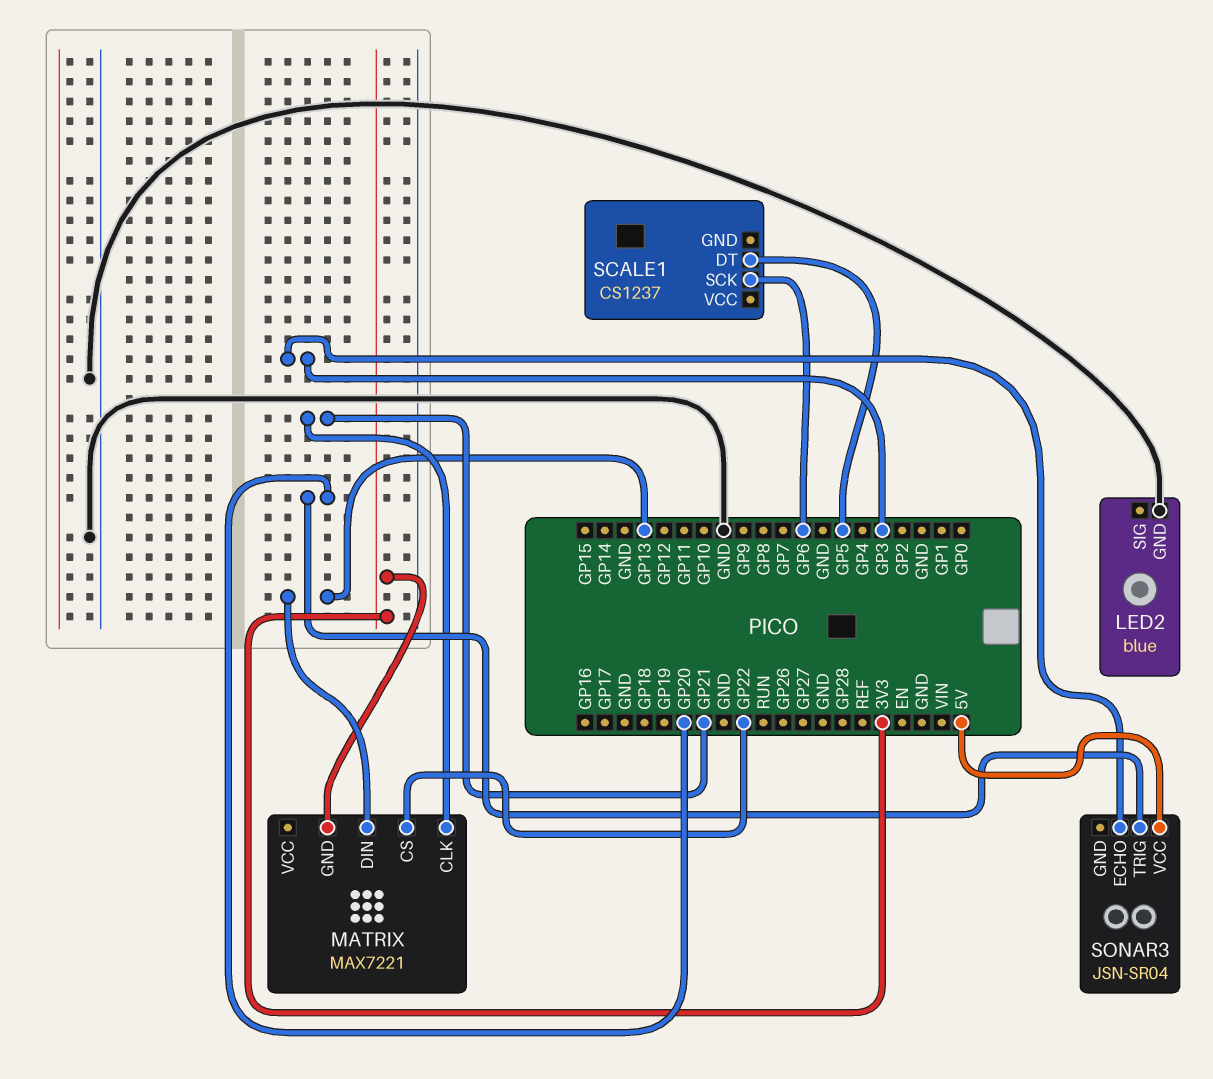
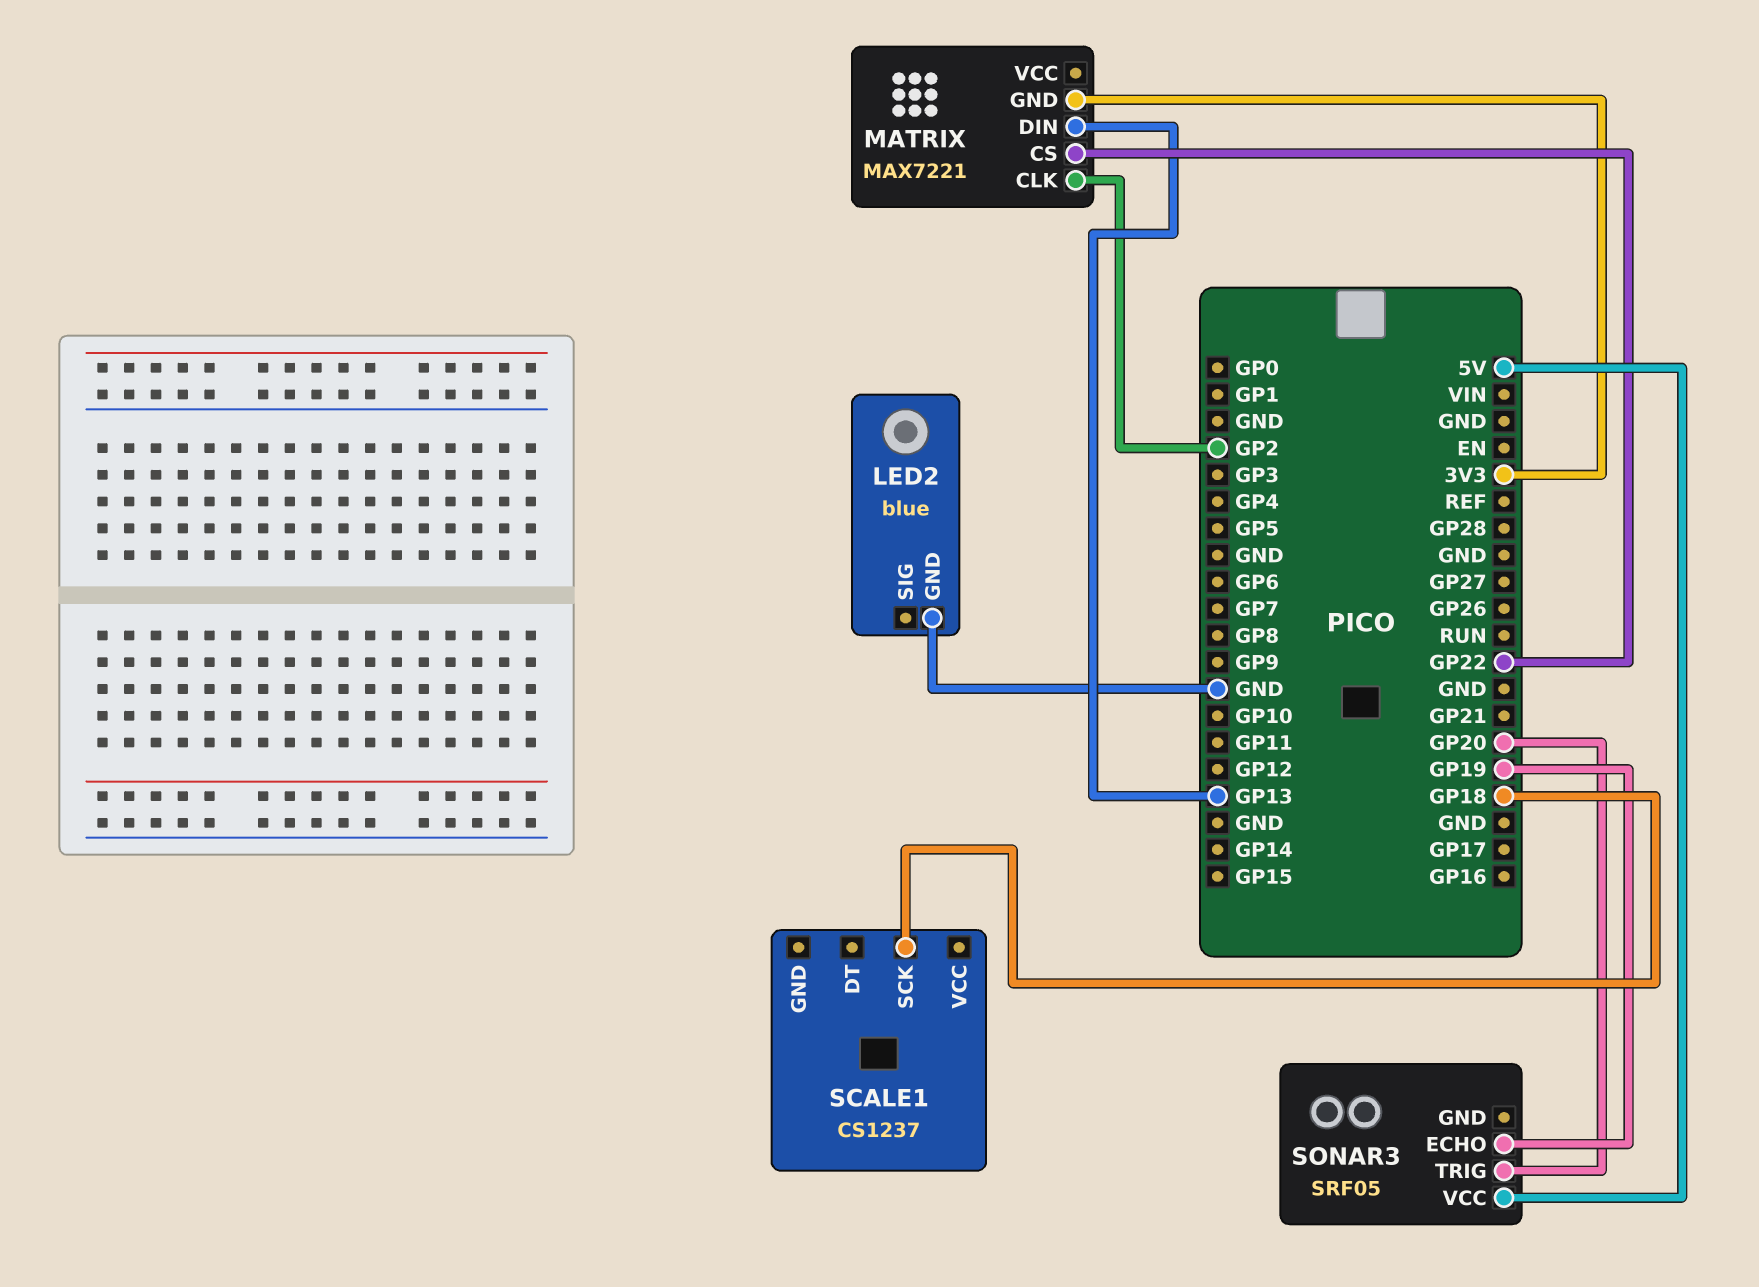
MATRIX pin CLK: GP21 -> GP2
SCALE1 pin DT: GP5 -> none
SCALE1 pin SCK: GP6 -> GP18
SONAR3: JSN-SR04 -> SRF05
SONAR3 pin ECHO: GP3 -> GP19

